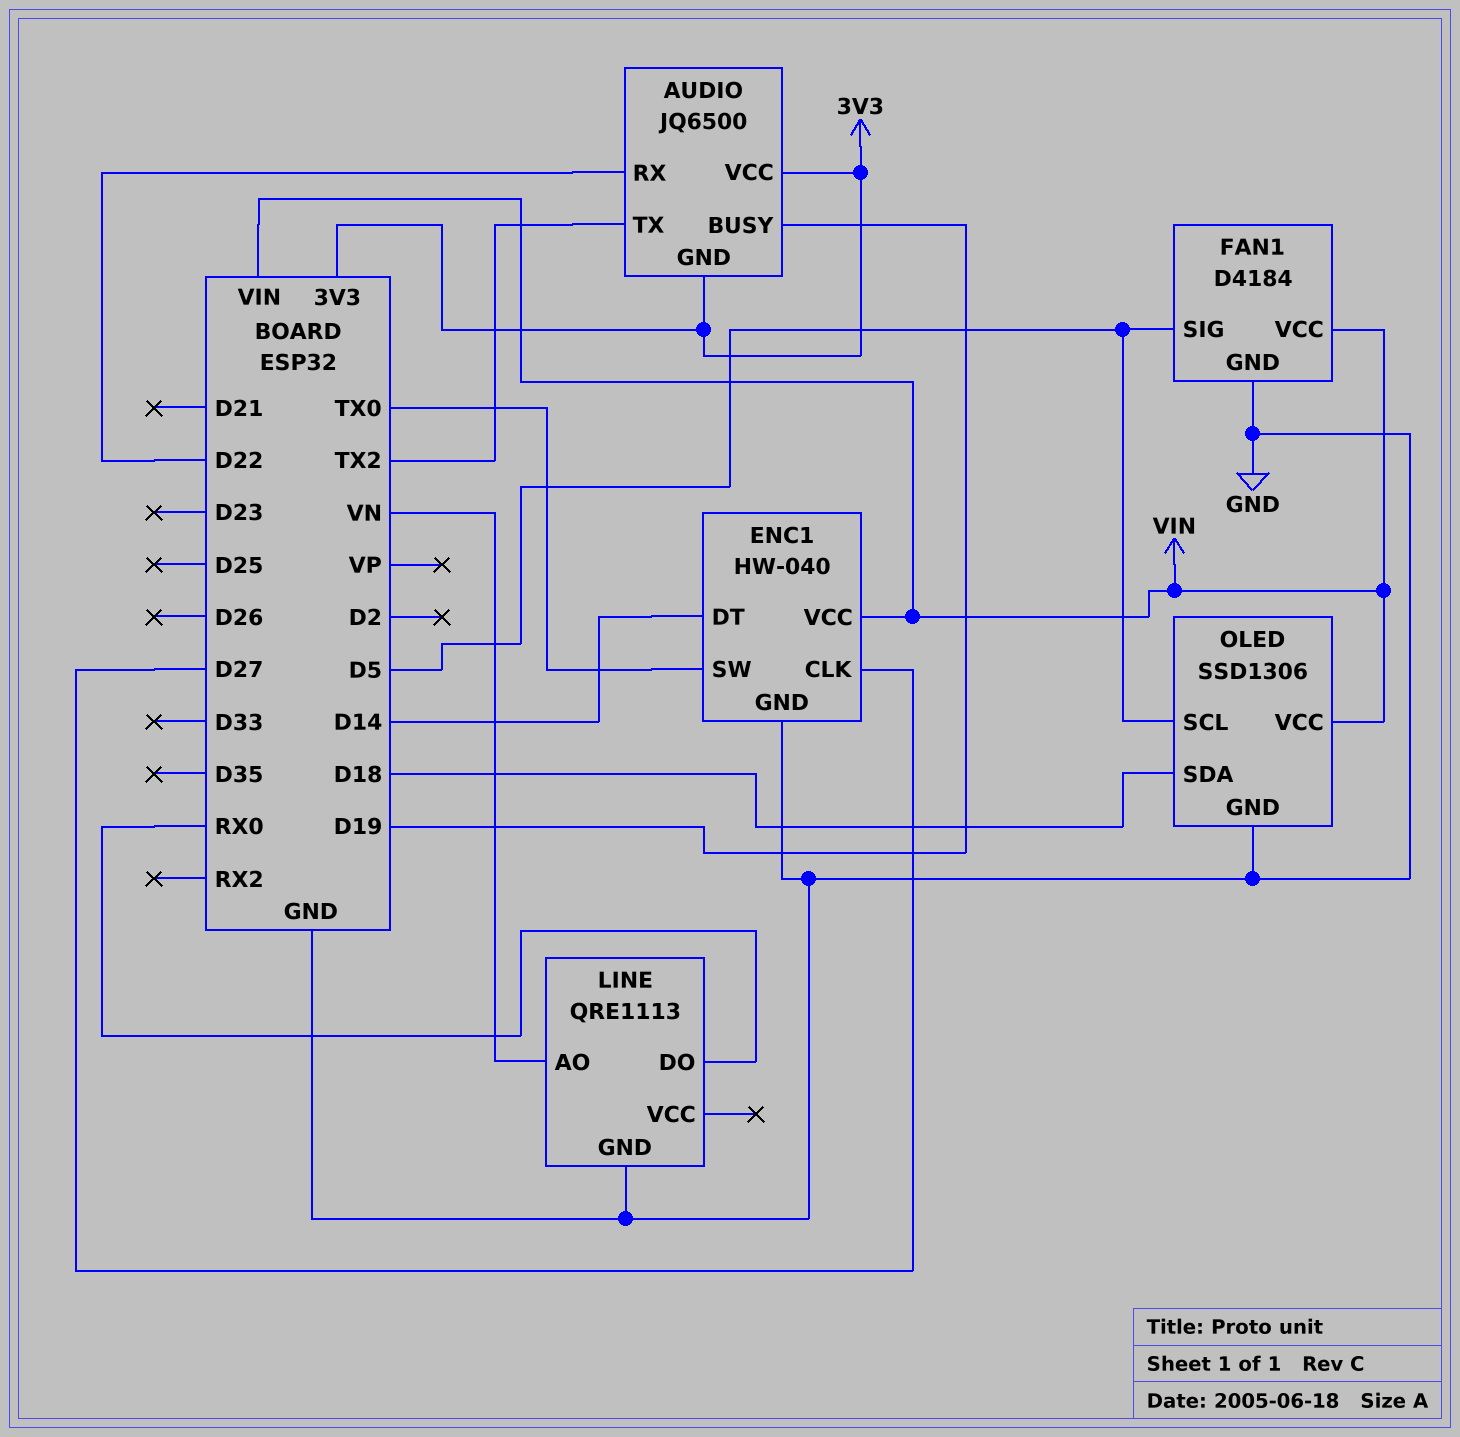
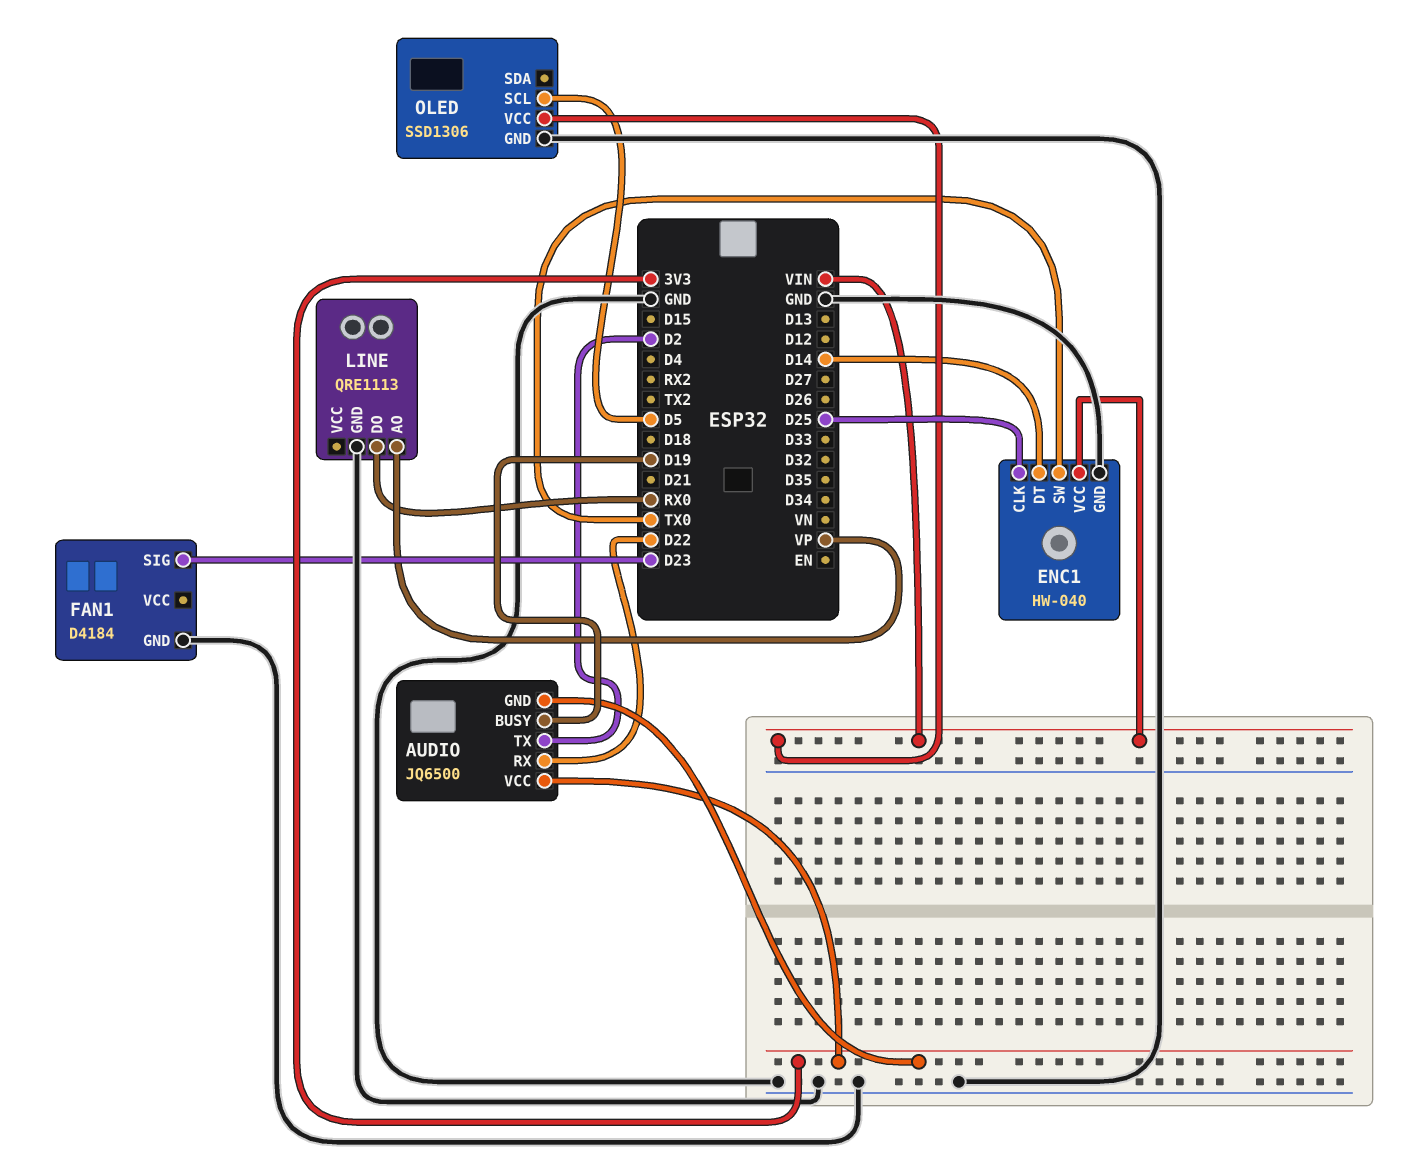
AUDIO pin TX: TX2 -> D2
ENC1 pin CLK: D27 -> D25
FAN1 pin SIG: D5 -> D23
FAN1 pin VCC: VIN -> none
LINE pin AO: VN -> VP
OLED pin SDA: D18 -> none

